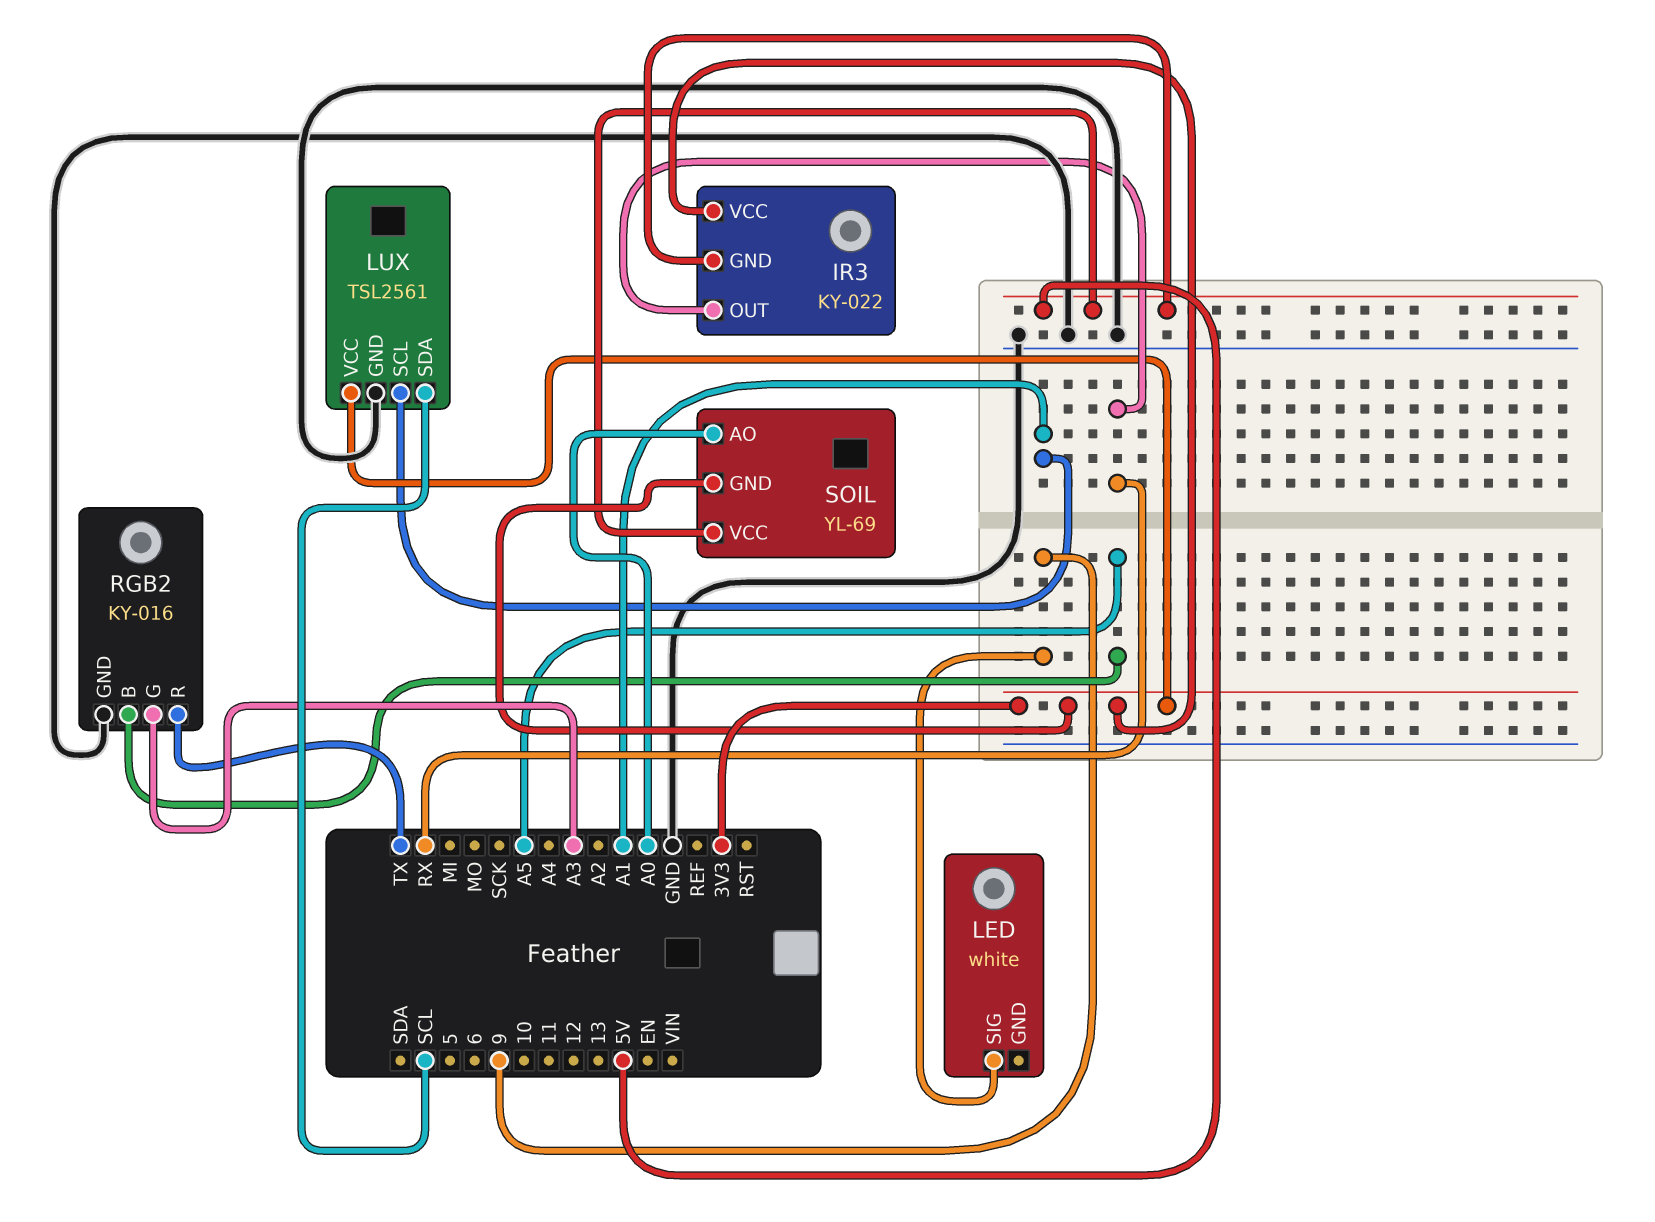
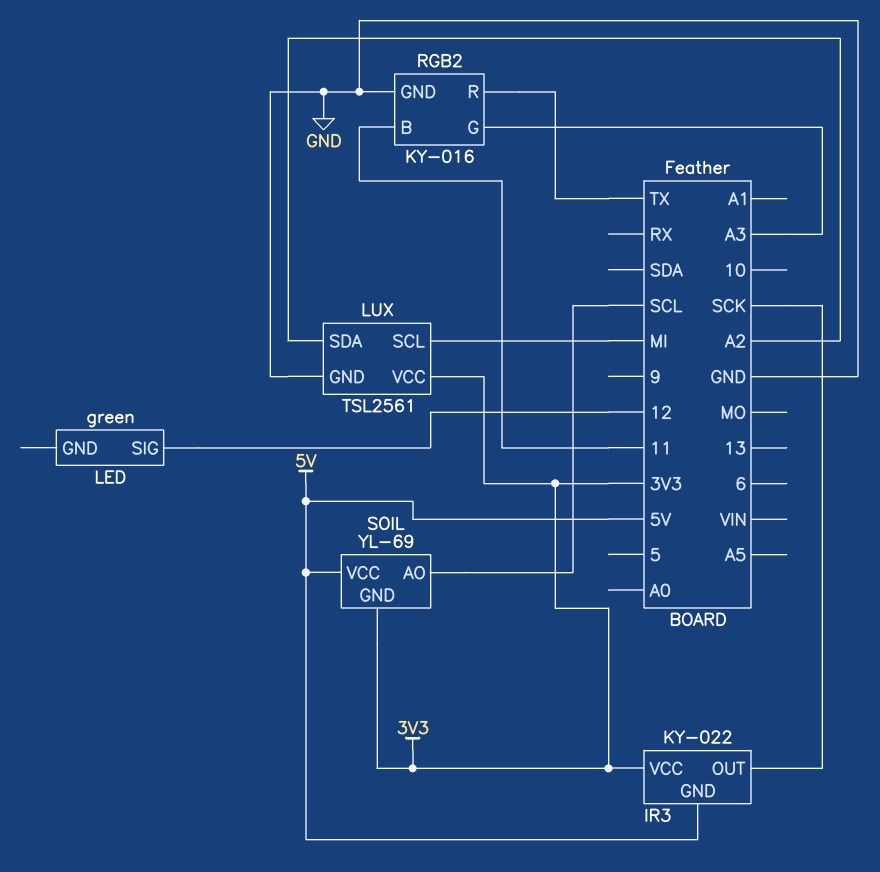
IR3 pin OUT: RX -> SCK
LED: white -> green
LED pin SIG: 9 -> 12
LUX pin SCL: A1 -> MI
LUX pin SDA: SCL -> A2
RGB2 pin B: A5 -> 11
SOIL pin AO: A0 -> SCL

